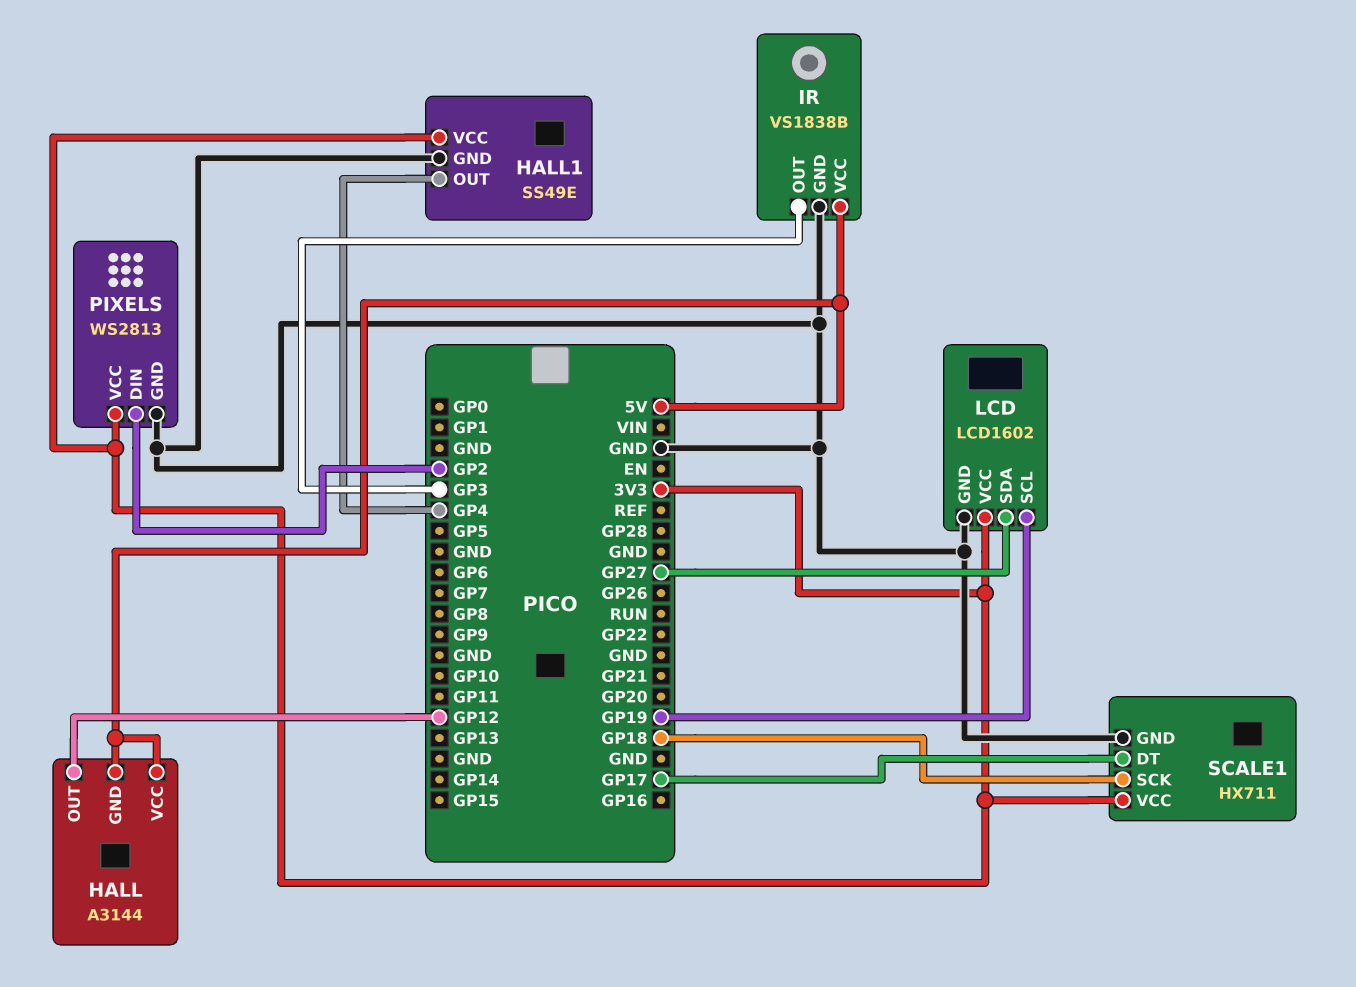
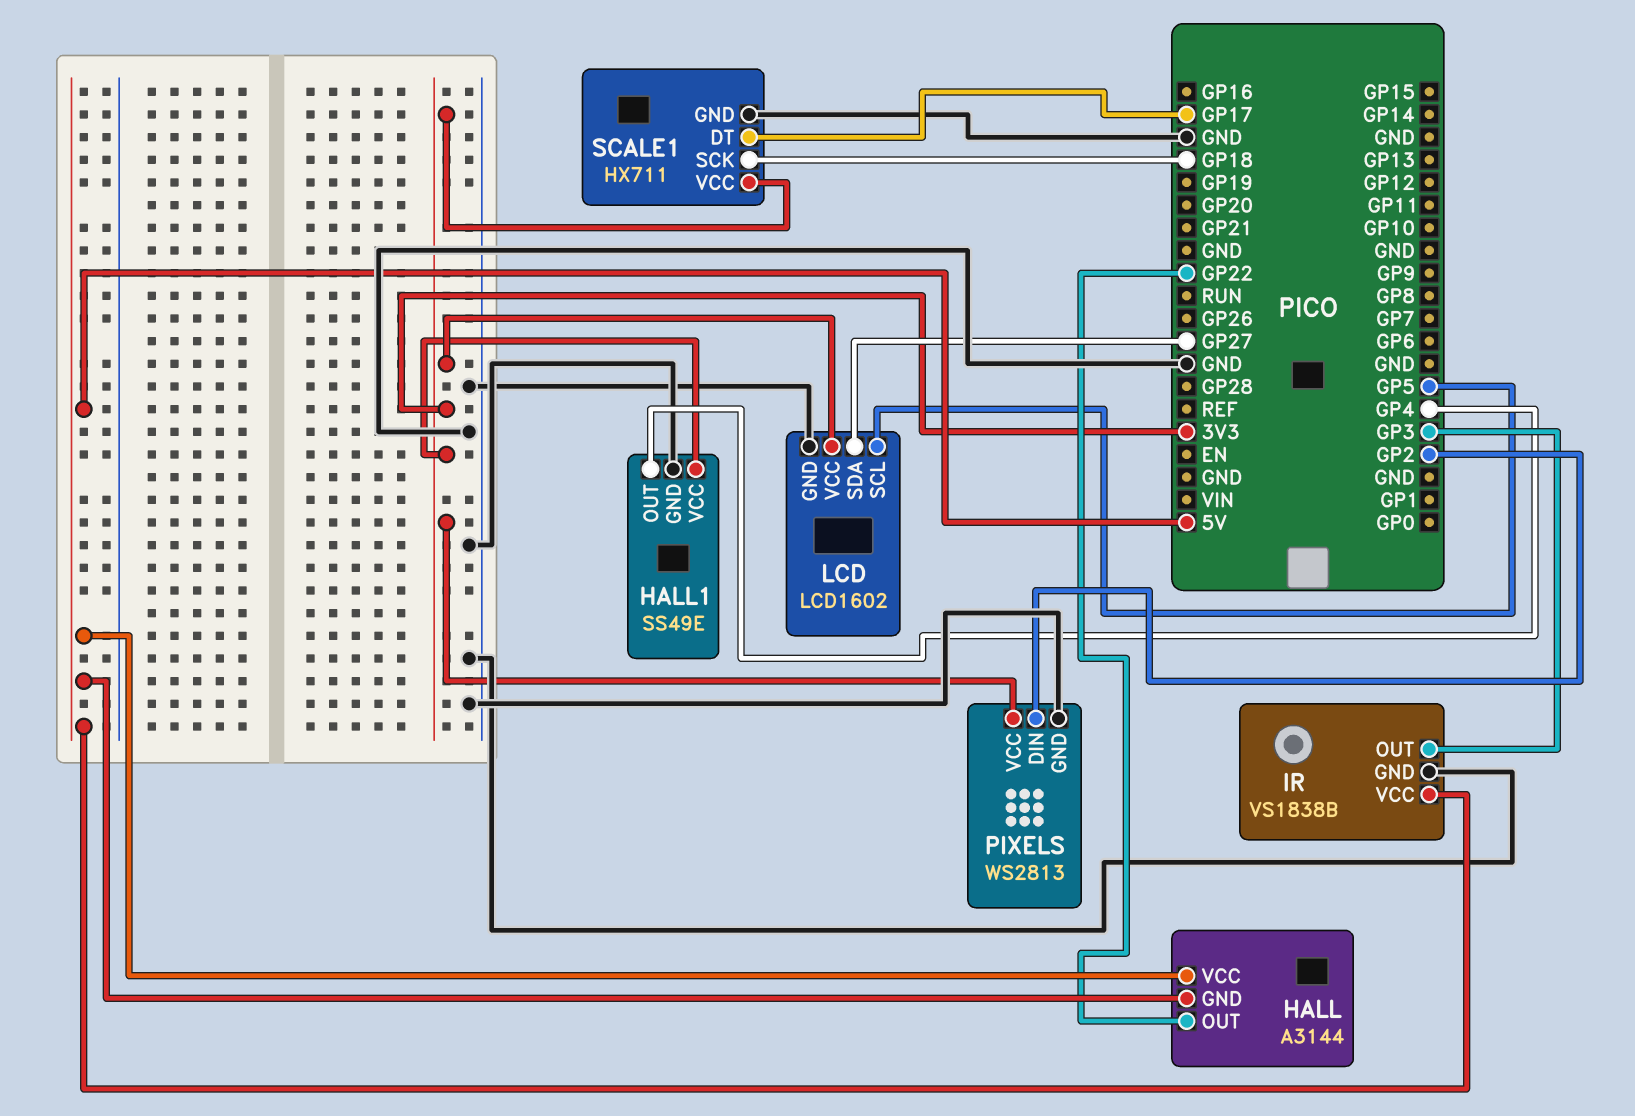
HALL pin OUT: GP12 -> GP22
LCD pin SCL: GP19 -> GP5

